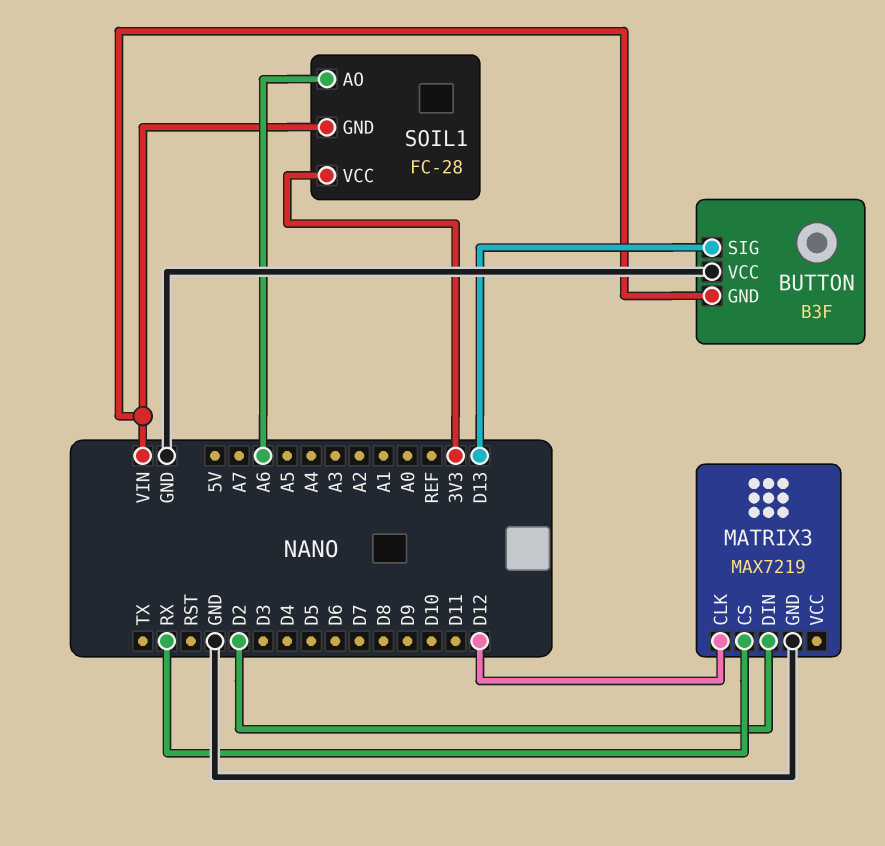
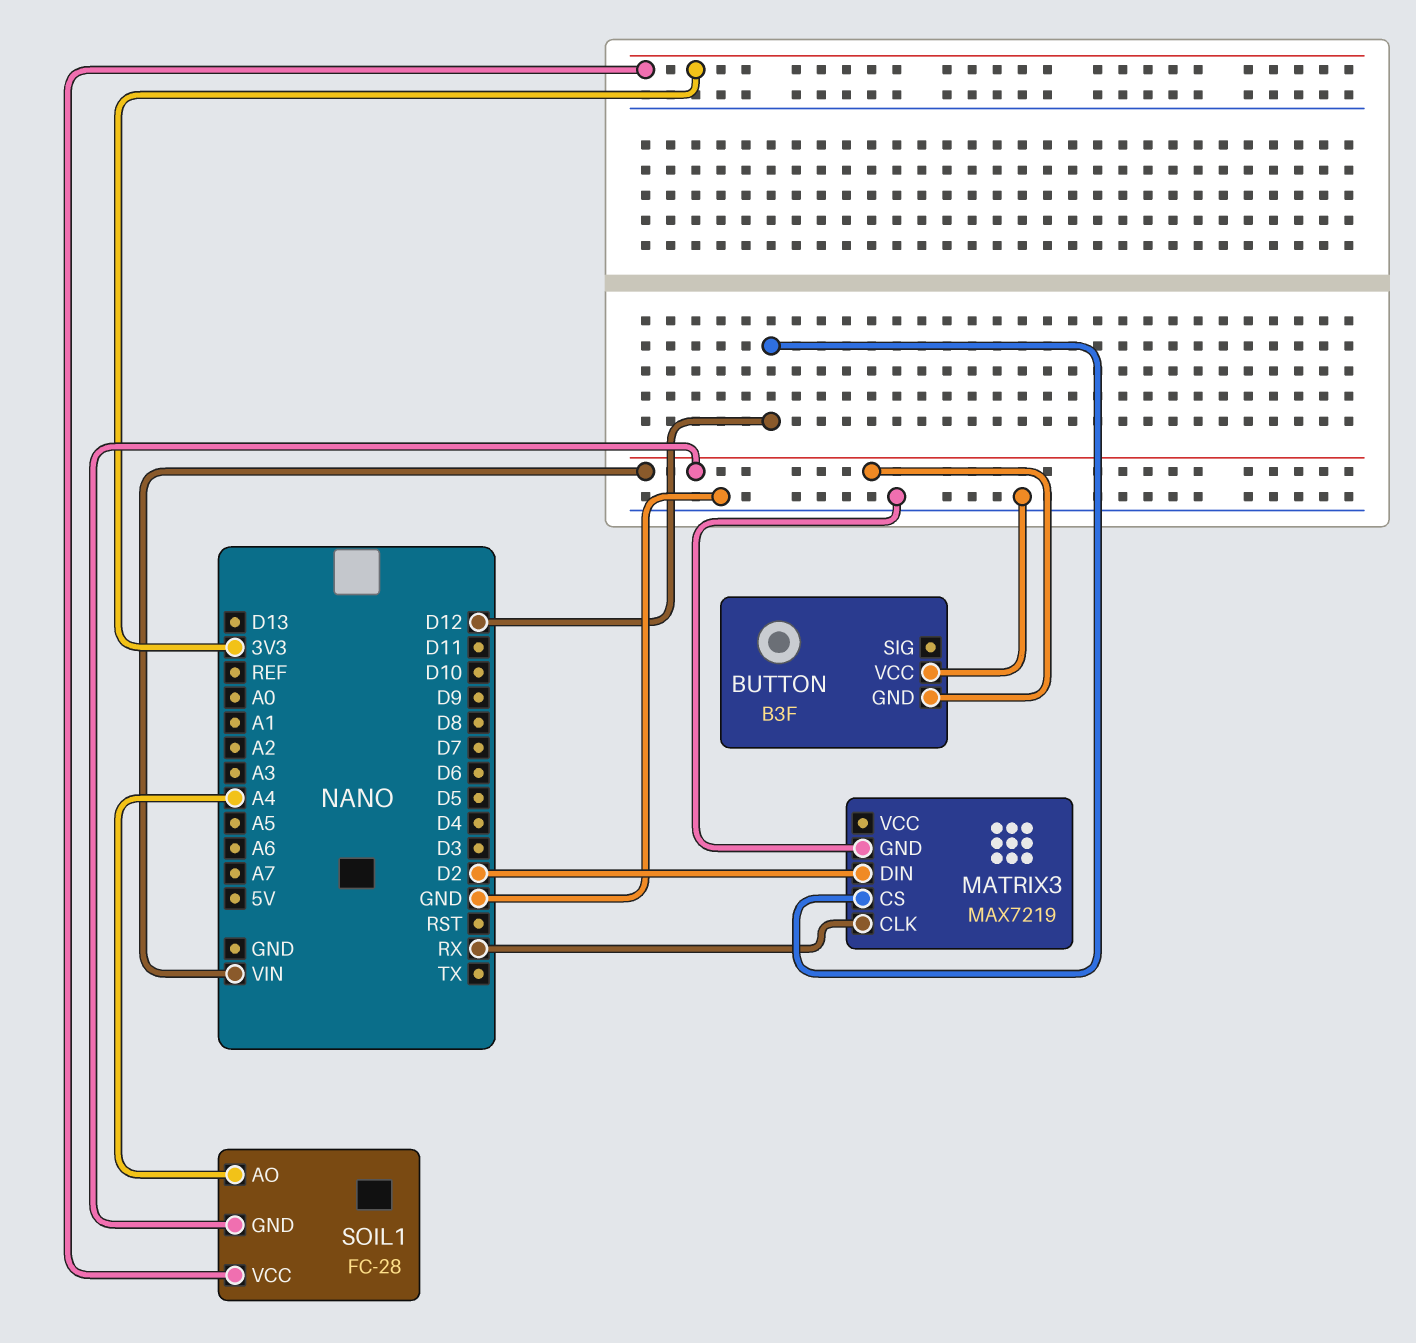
BUTTON pin SIG: D13 -> none
MATRIX3 pin CLK: D12 -> RX
MATRIX3 pin CS: RX -> D12
SOIL1 pin AO: A6 -> A4

